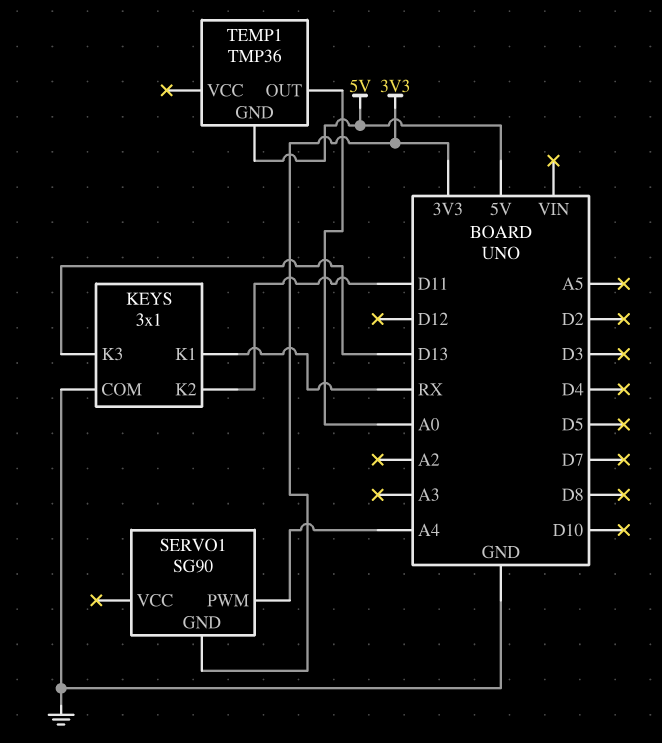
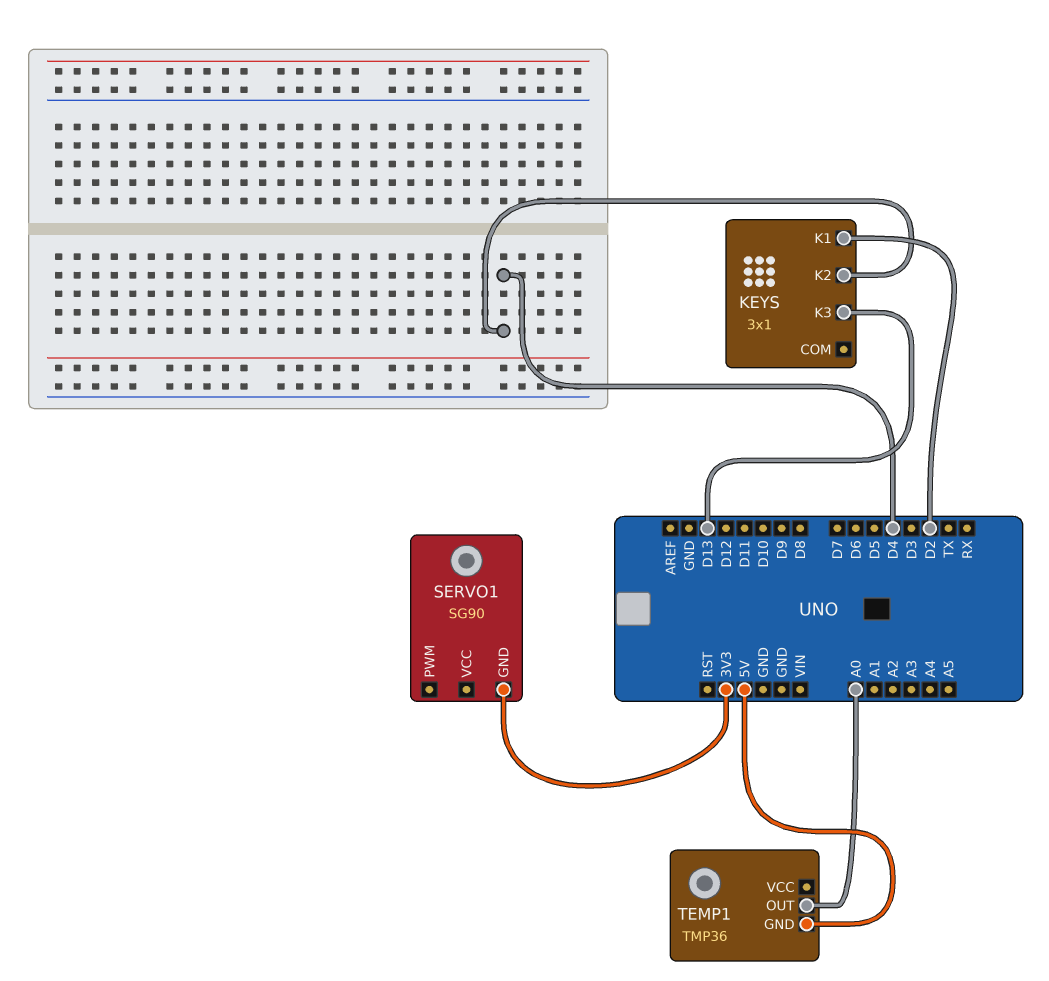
KEYS pin COM: GND -> none
KEYS pin K1: RX -> D2
KEYS pin K2: D11 -> D4
SERVO1 pin PWM: A4 -> none

